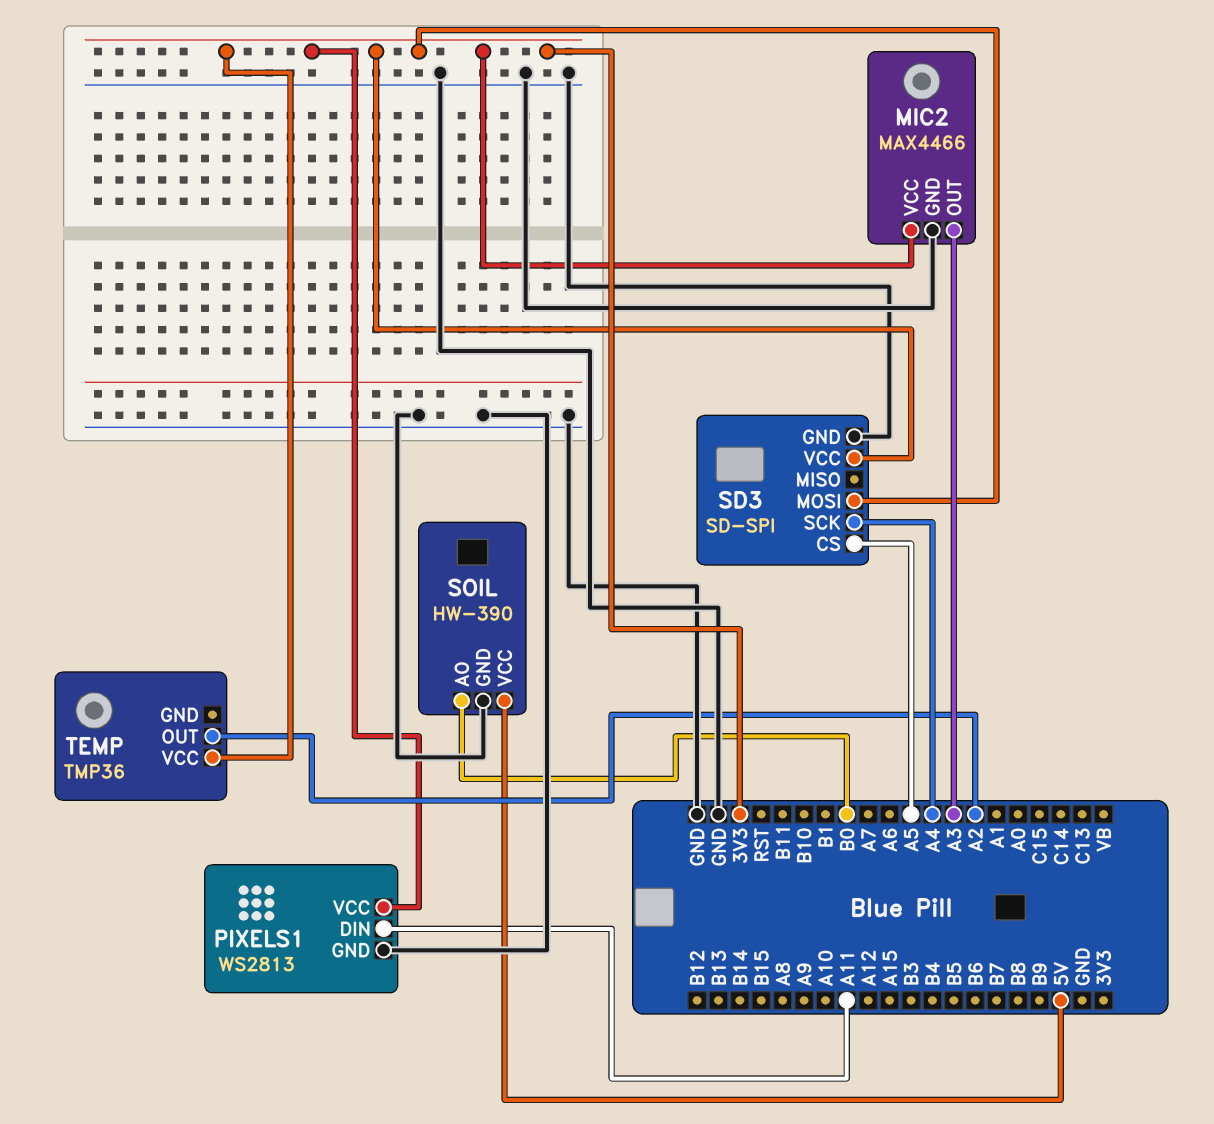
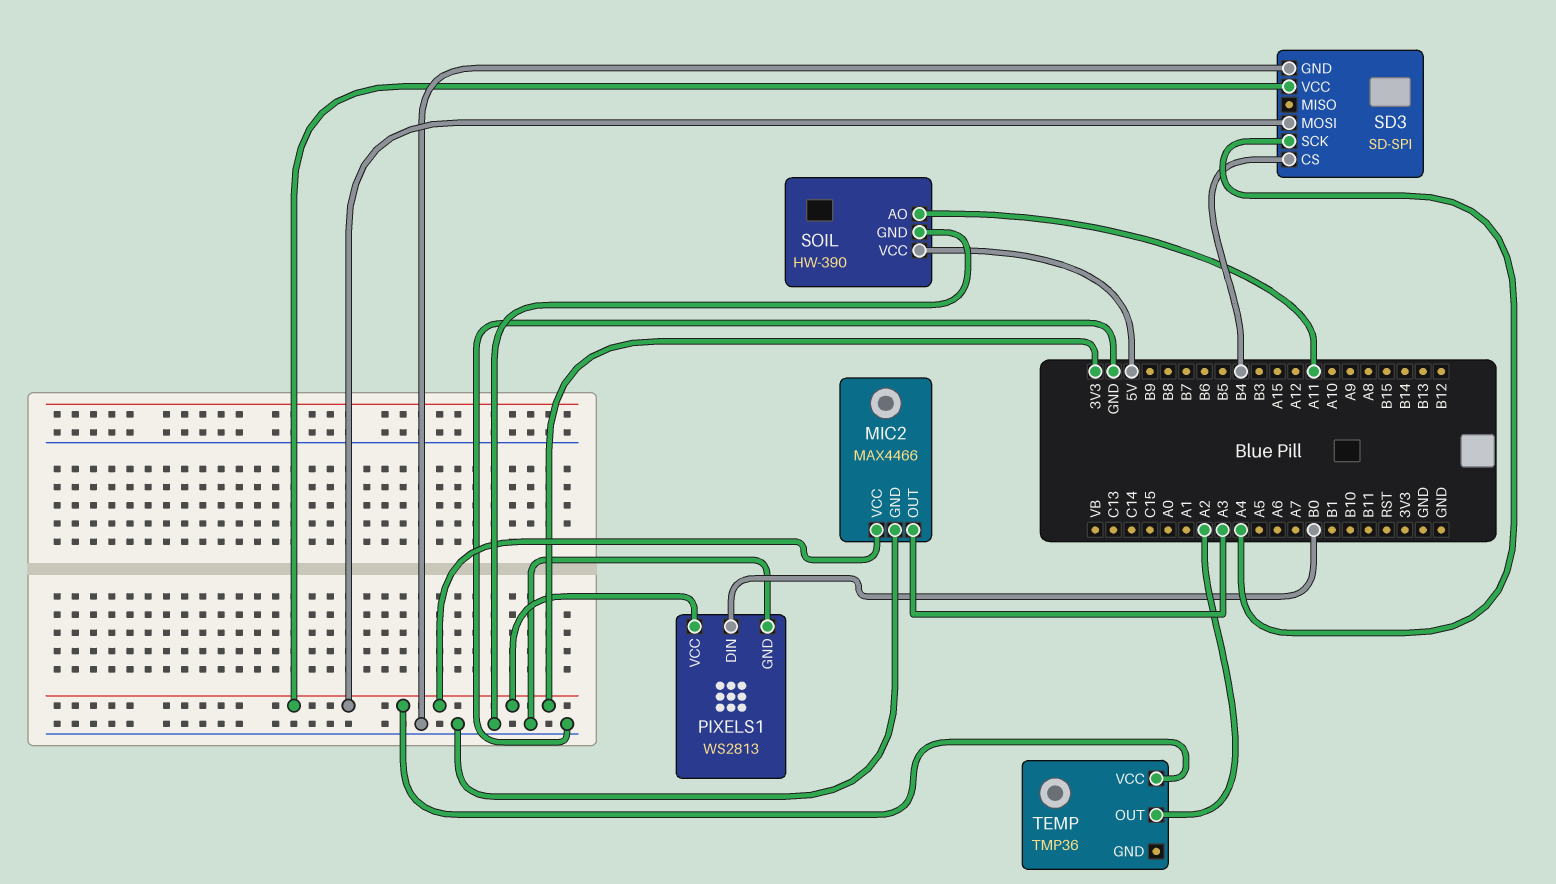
PIXELS1 pin DIN: A11 -> B0
SD3 pin CS: A5 -> B4
SOIL pin AO: B0 -> A11

